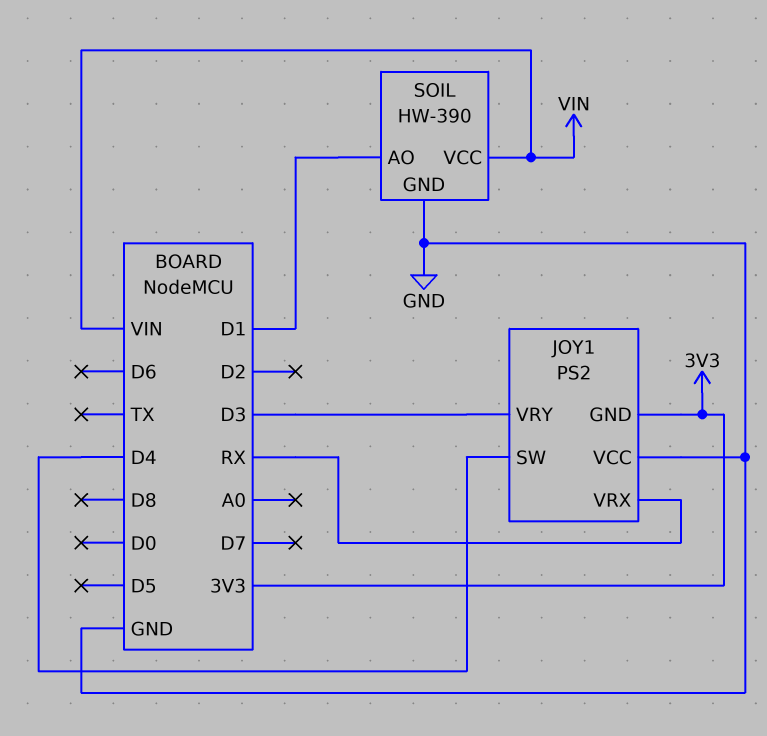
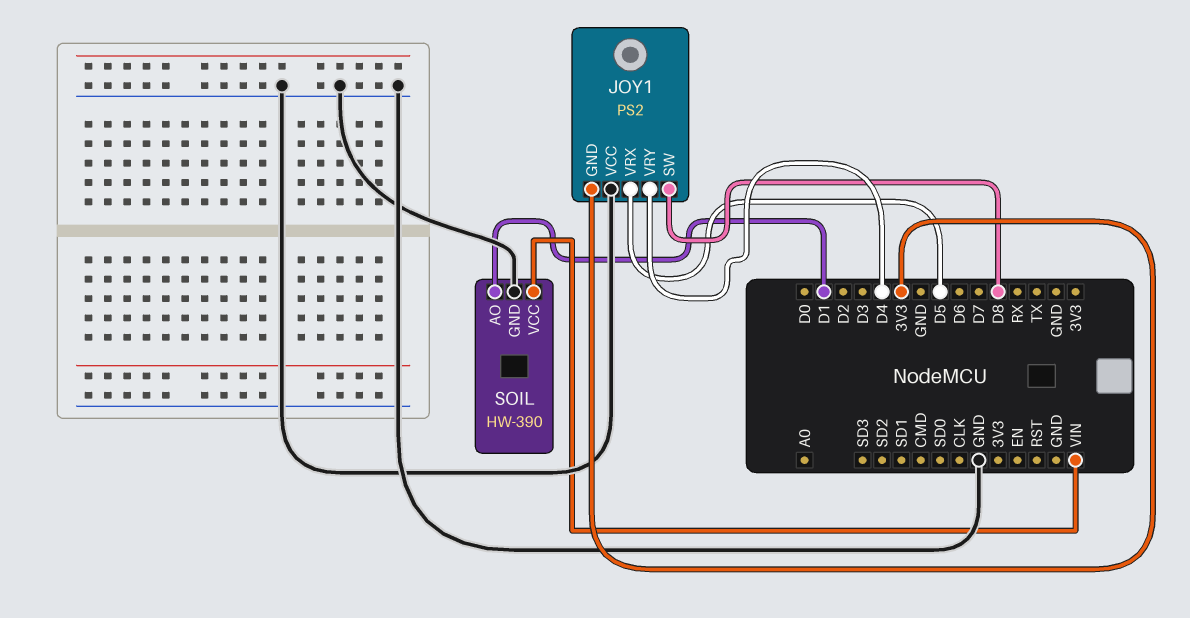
JOY1 pin SW: D4 -> D8
JOY1 pin VRX: RX -> D5
JOY1 pin VRY: D3 -> D4

